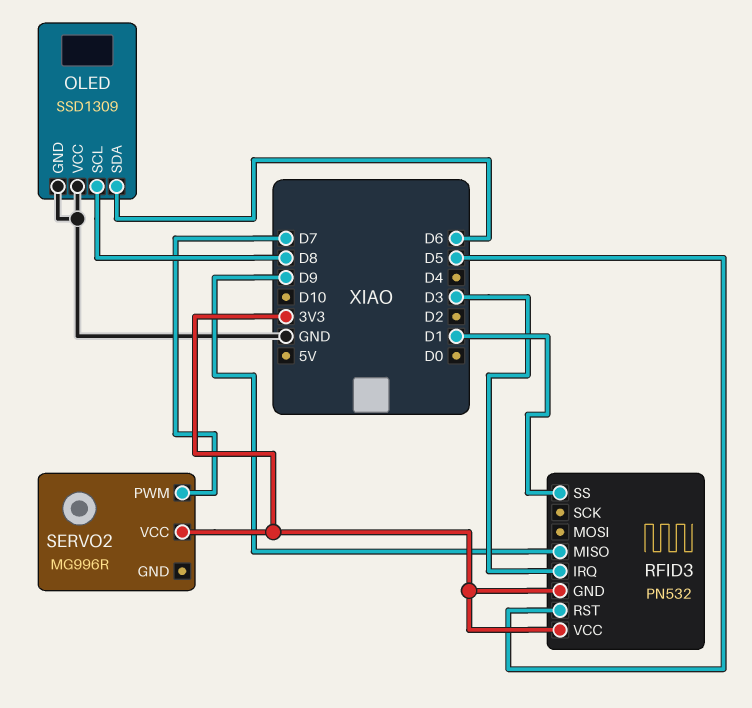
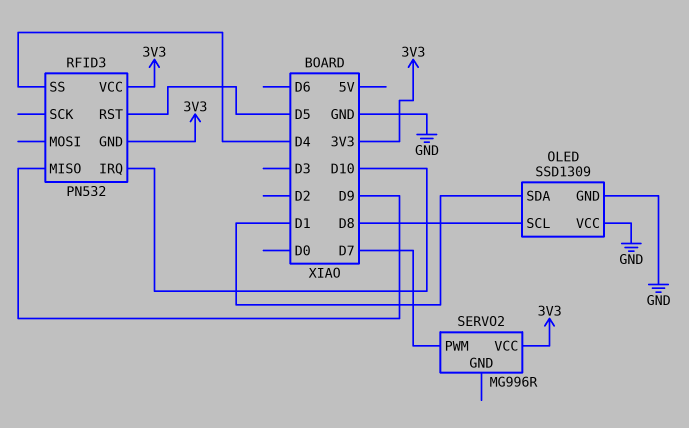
OLED pin SDA: D6 -> D1
RFID3 pin IRQ: D3 -> D10
RFID3 pin SS: D1 -> D4

